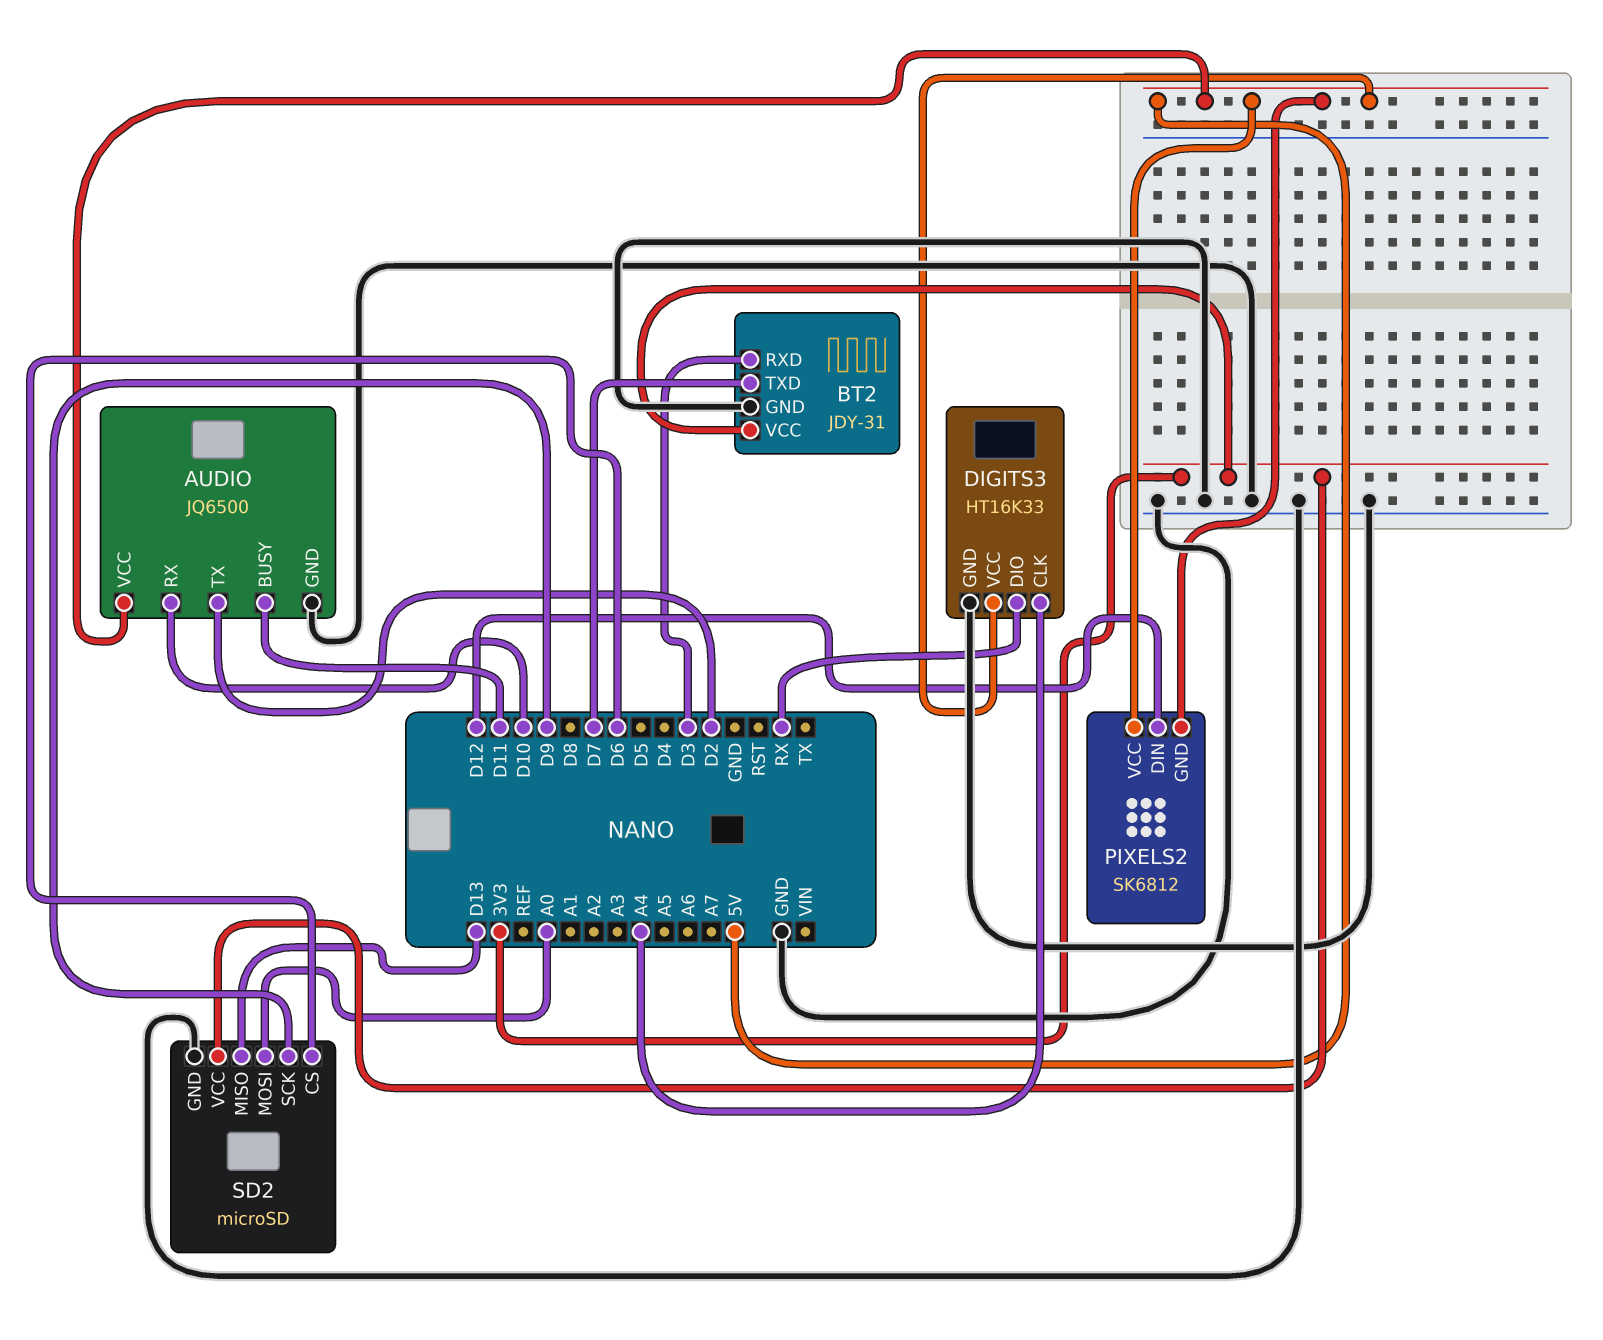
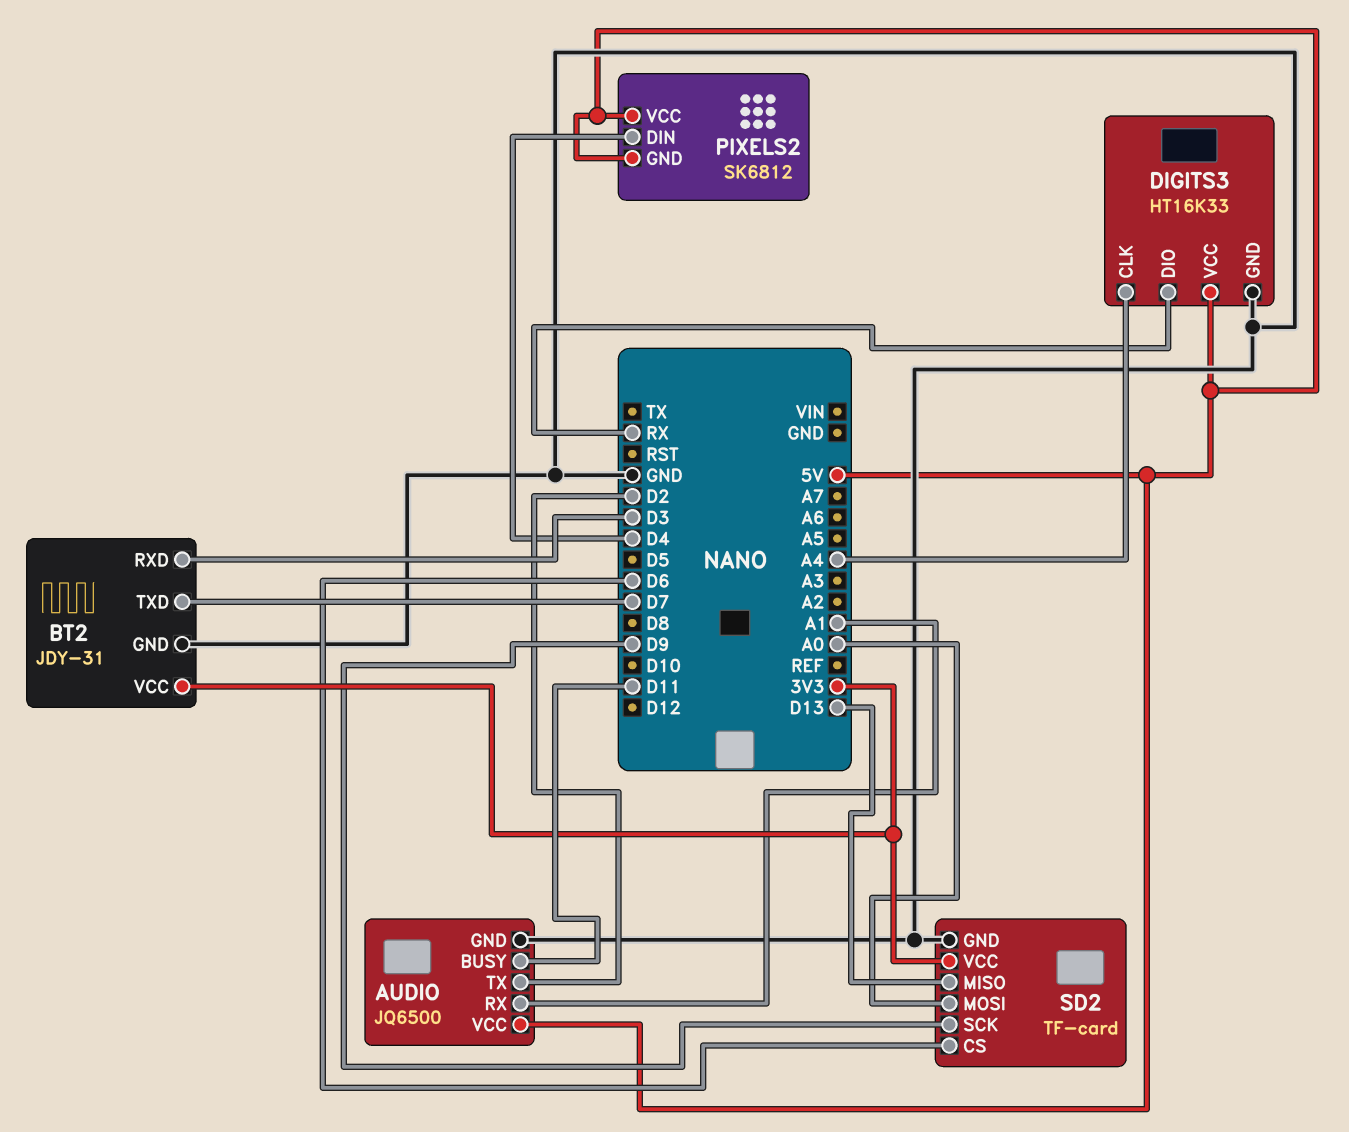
AUDIO pin RX: D10 -> A1
PIXELS2 pin DIN: D12 -> D4
SD2: microSD -> TF-card

